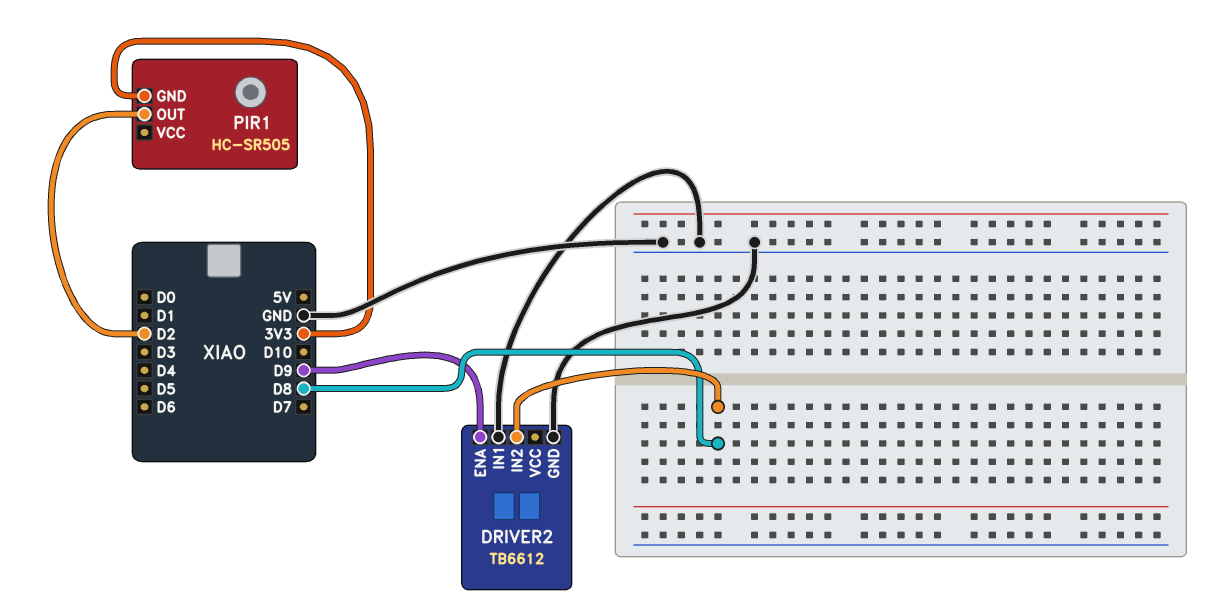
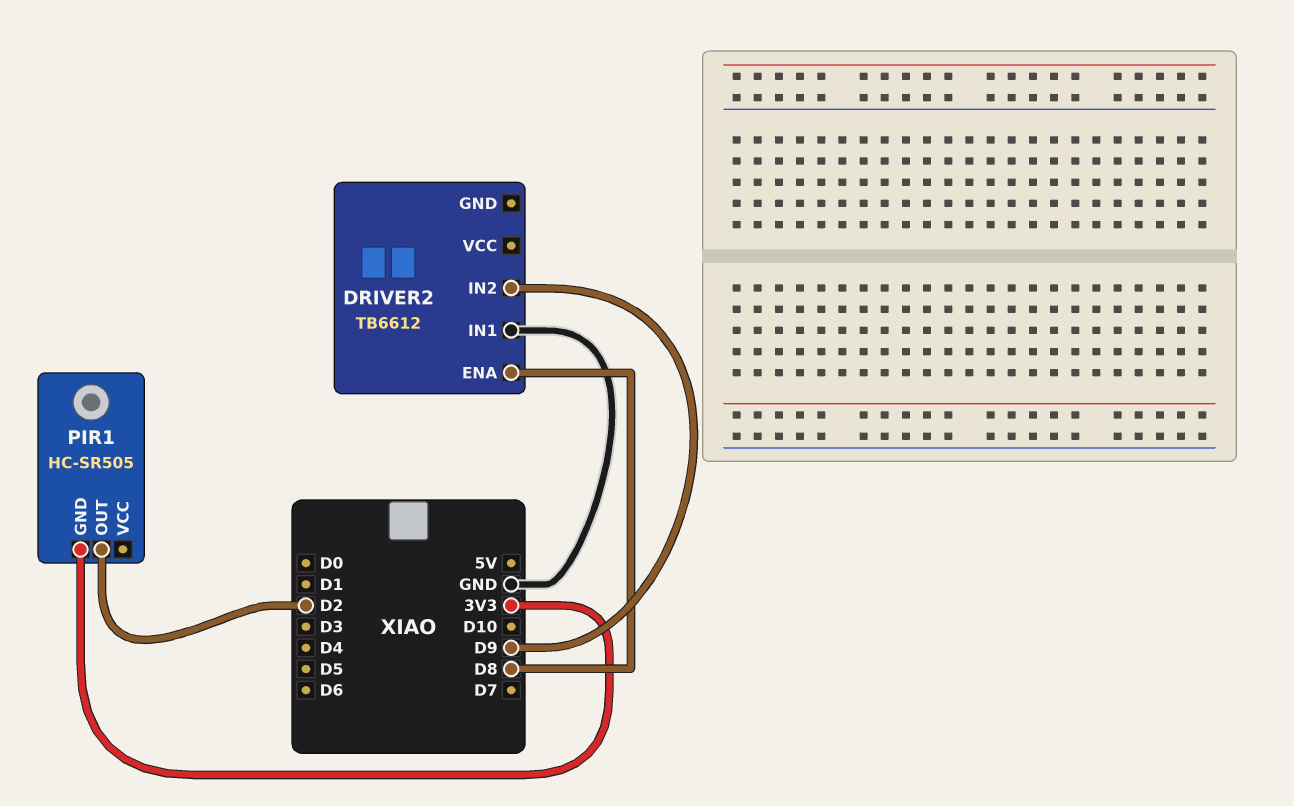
DRIVER2 pin ENA: D9 -> D8
DRIVER2 pin GND: GND -> none
DRIVER2 pin IN2: D8 -> D9

